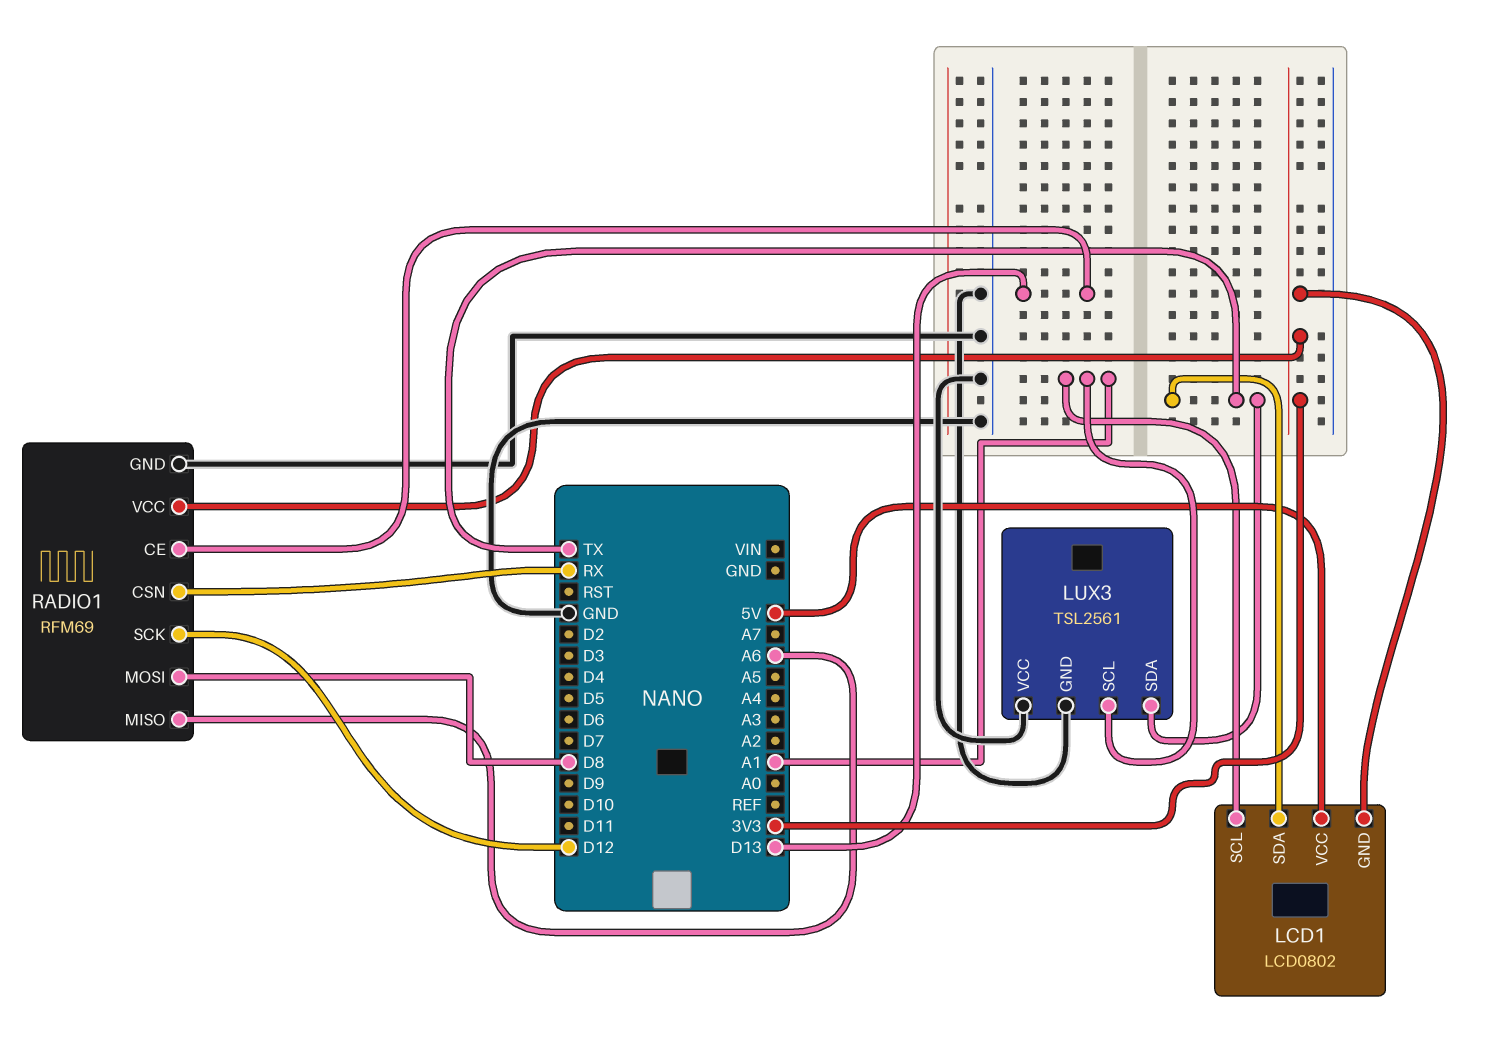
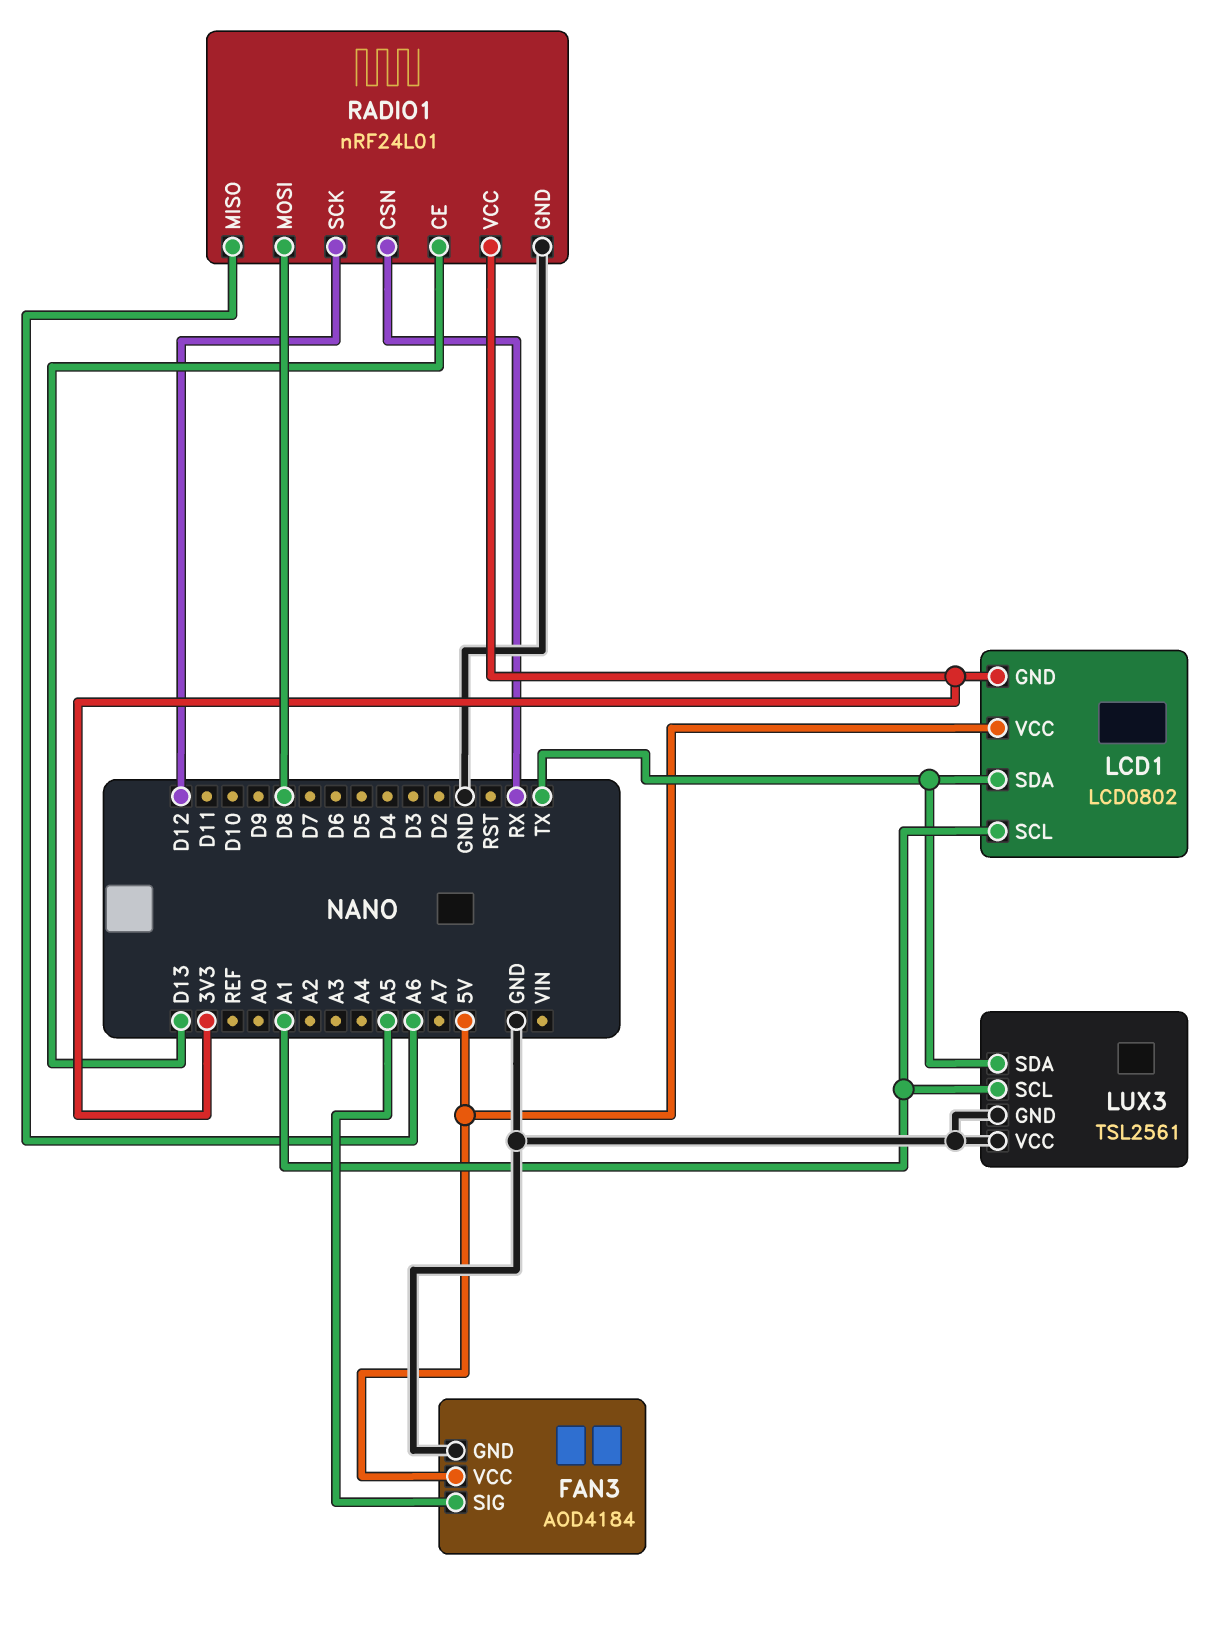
FAN3: none -> AOD4184
FAN3 pin GND: none -> GND
FAN3 pin SIG: none -> A5
FAN3 pin VCC: none -> 5V
RADIO1: RFM69 -> nRF24L01

